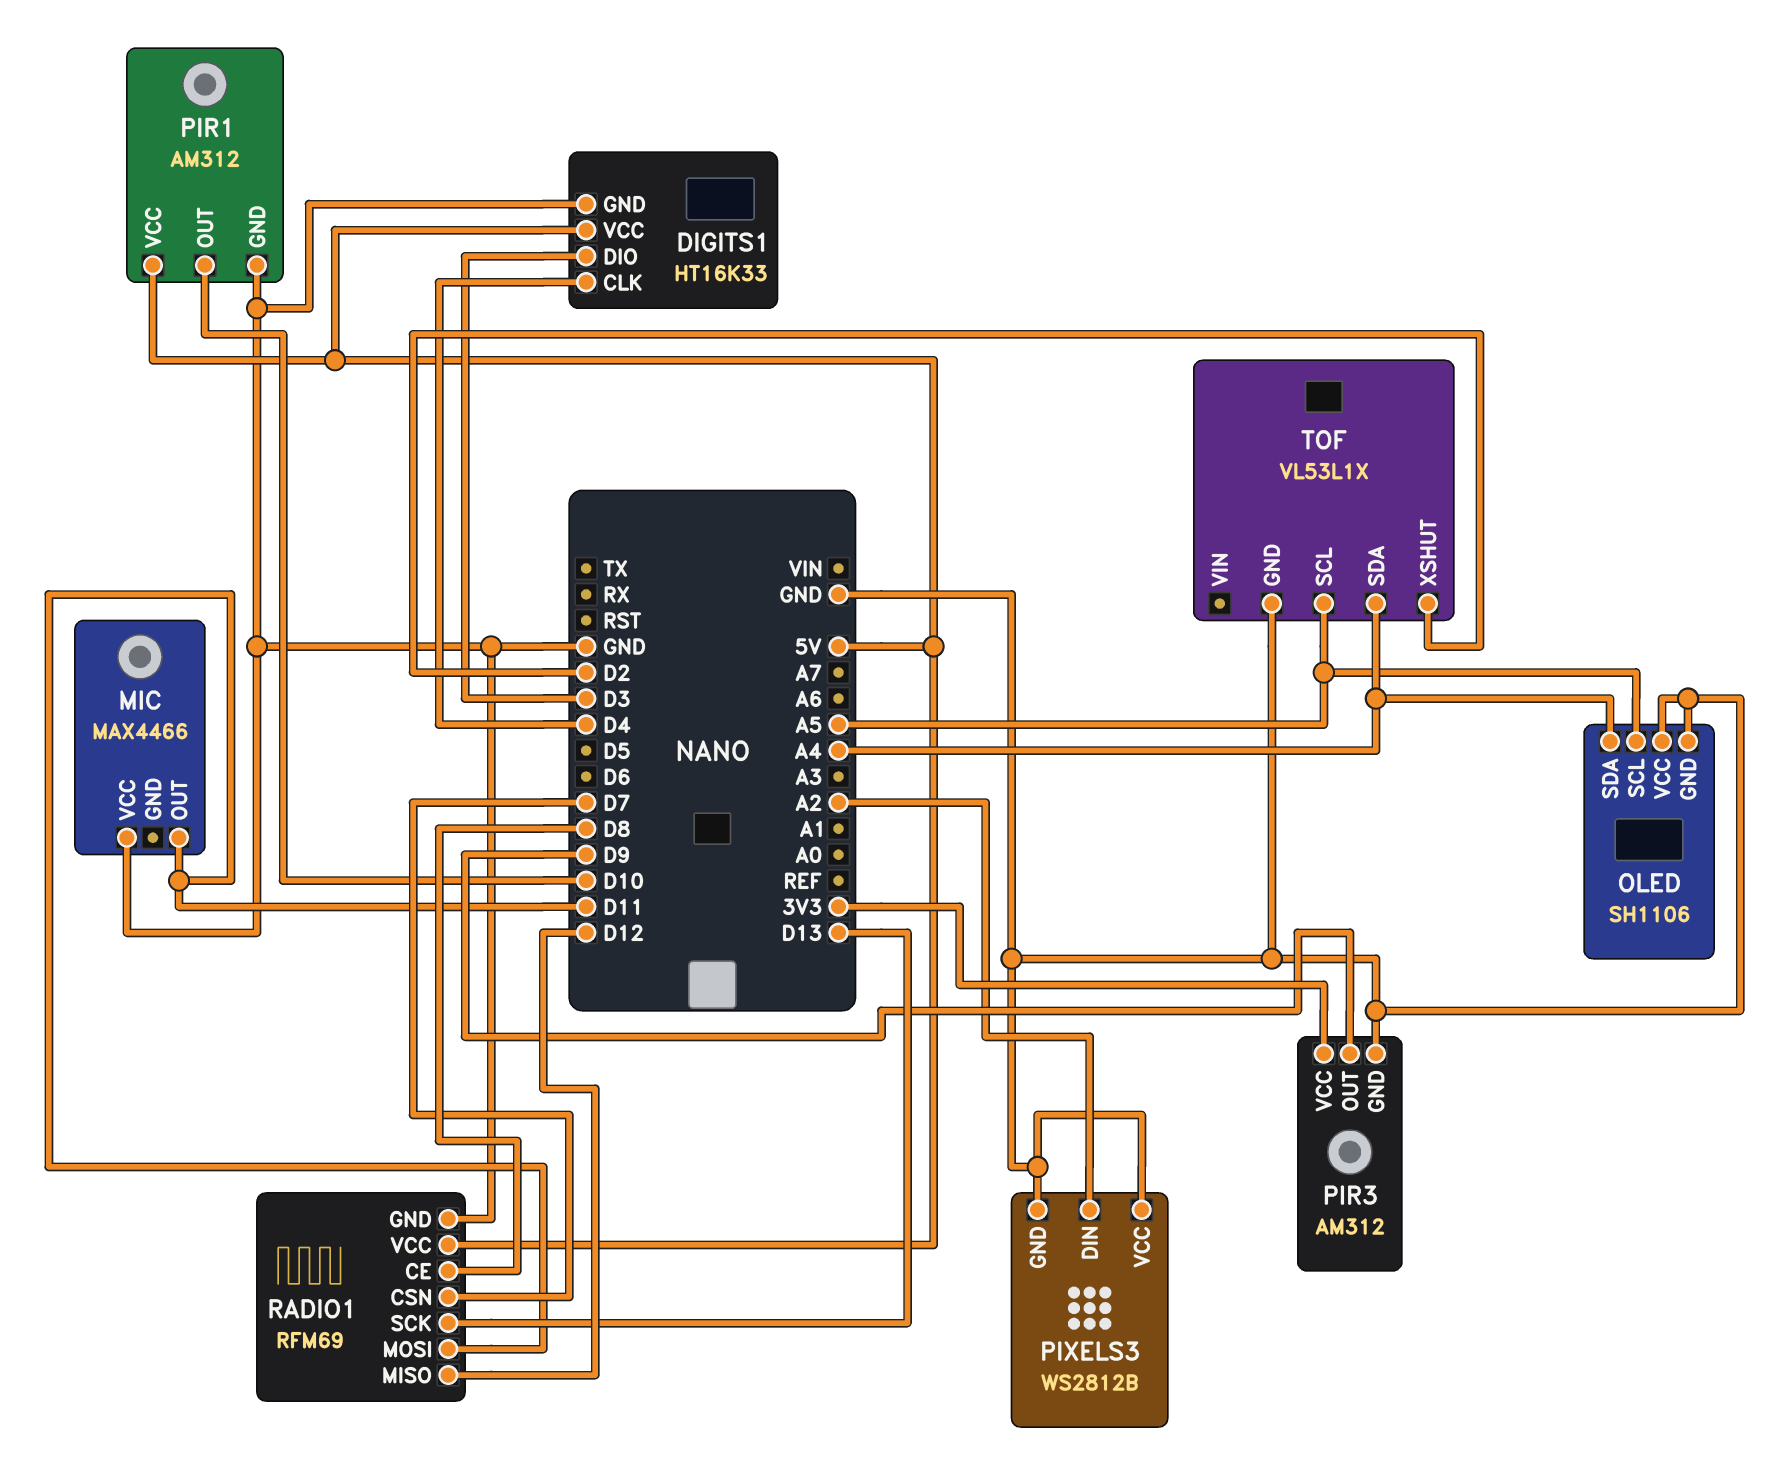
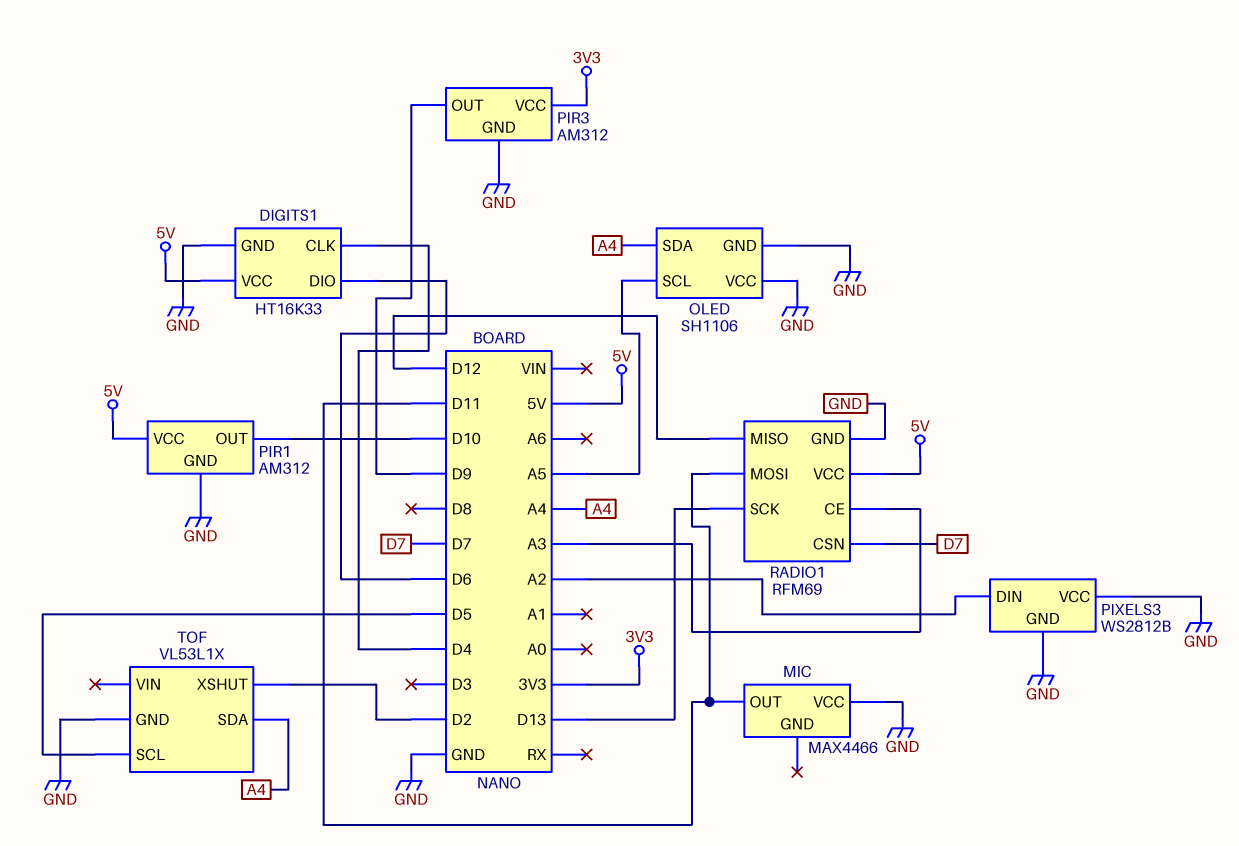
DIGITS1 pin DIO: D3 -> D6
RADIO1 pin CE: D8 -> A3
TOF pin SCL: A5 -> D5

